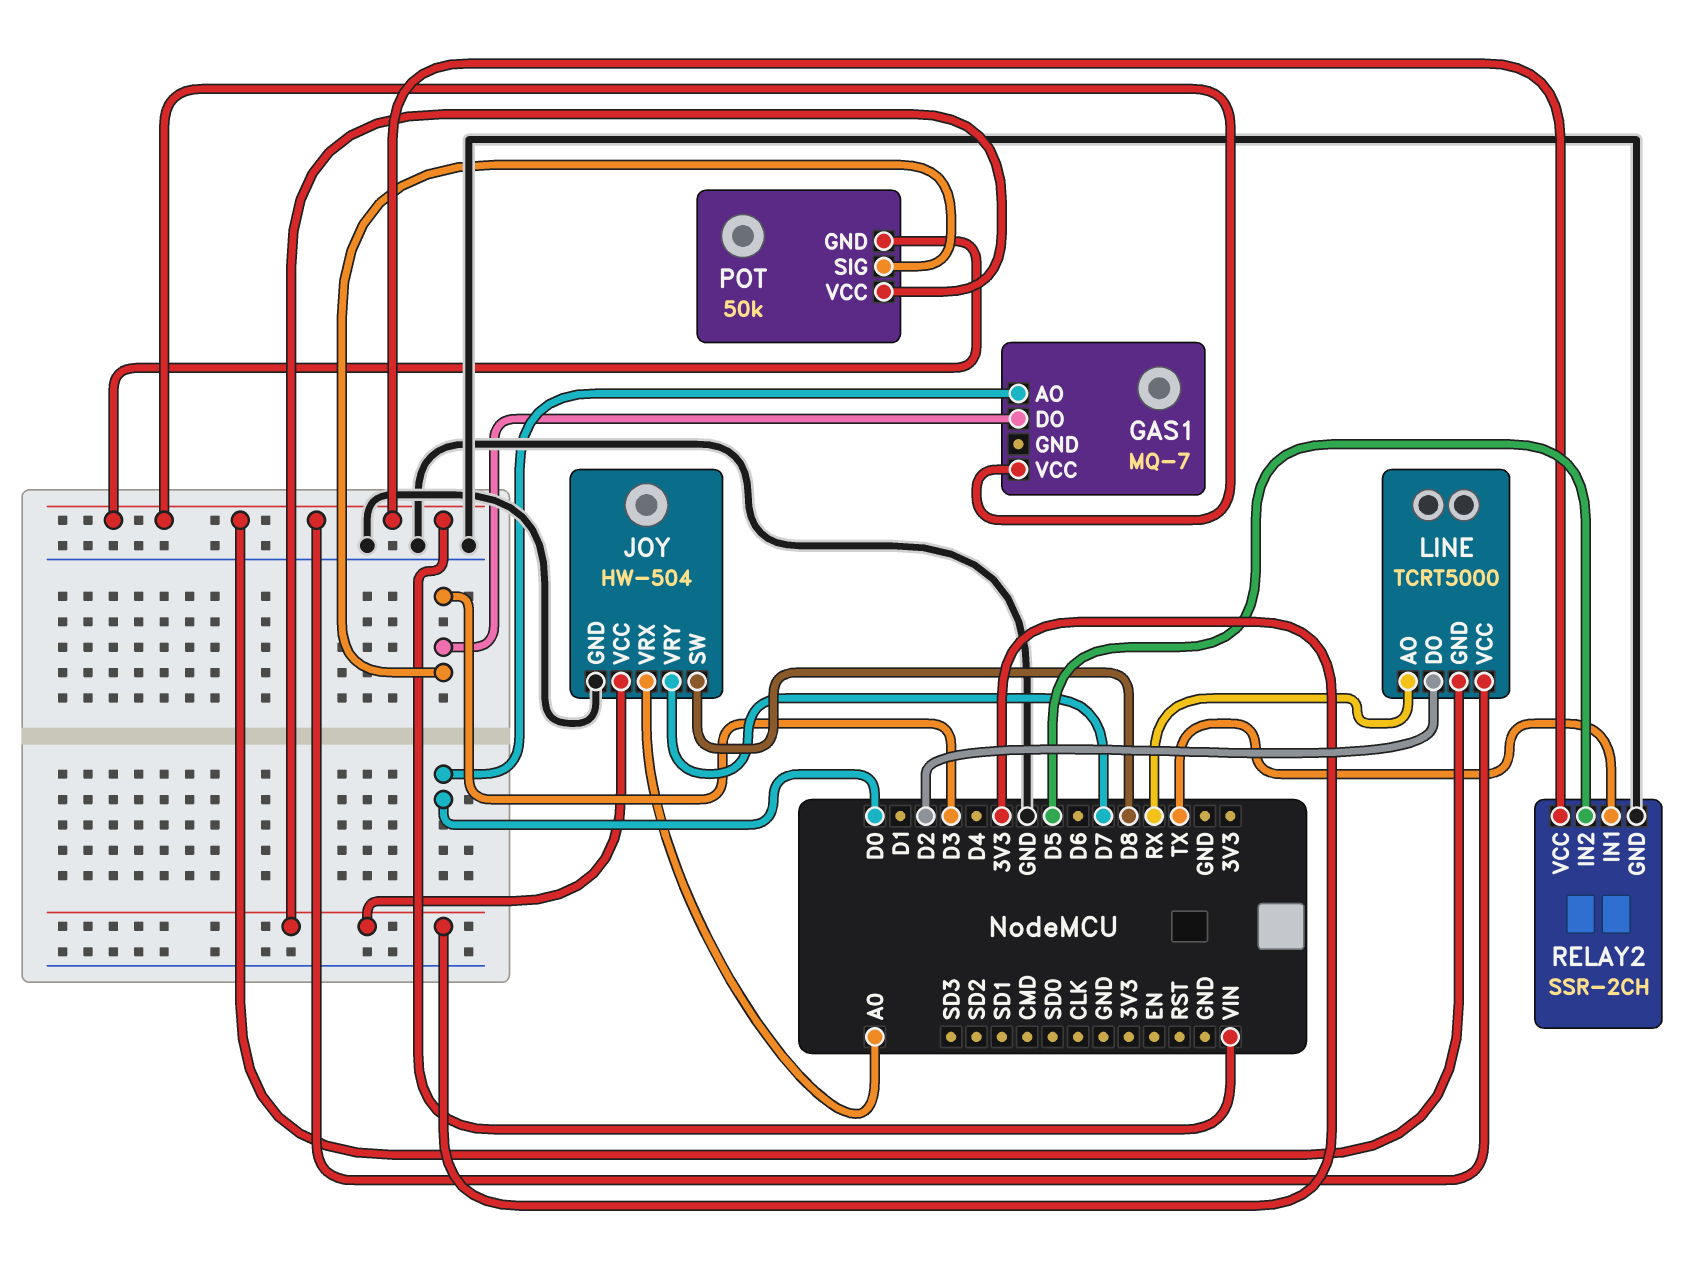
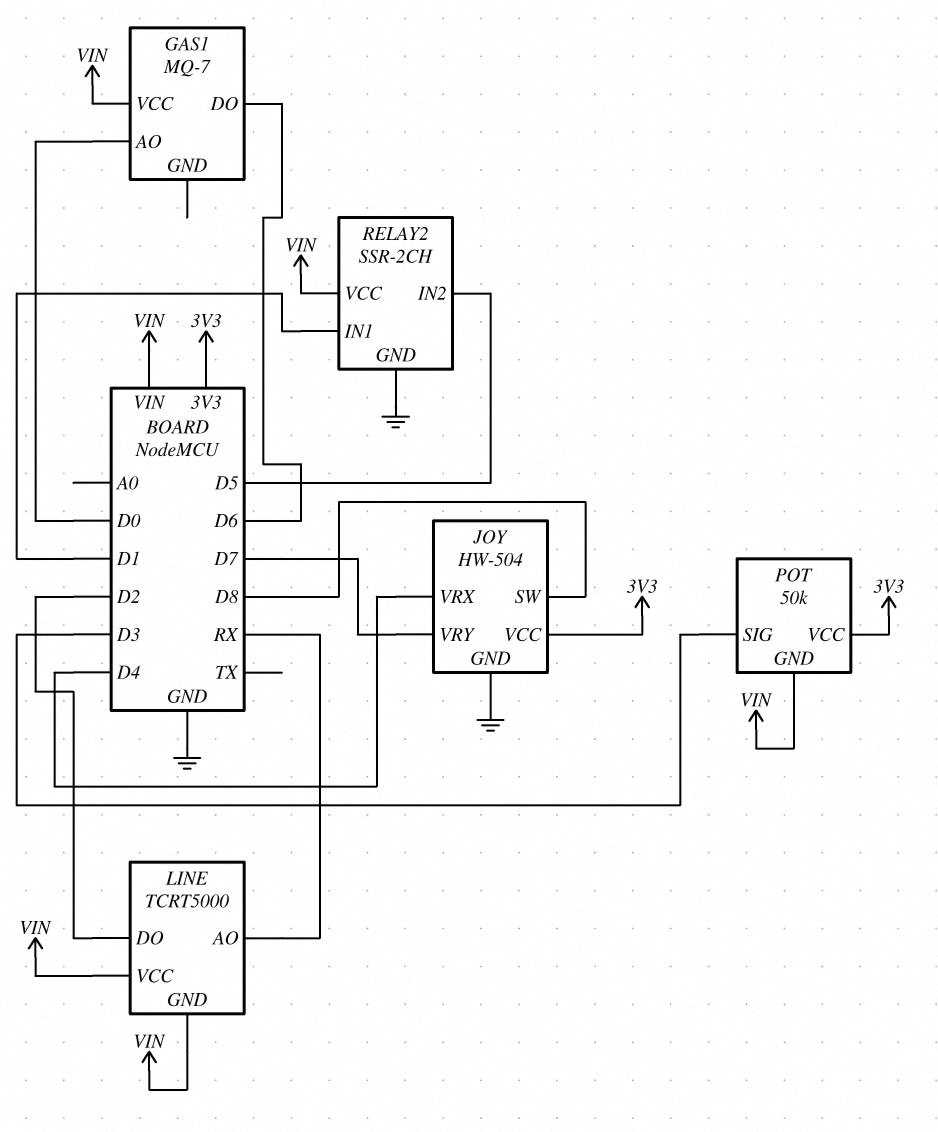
GAS1 pin DO: D3 -> D6
JOY pin VRX: A0 -> D4
RELAY2 pin IN1: TX -> D1

